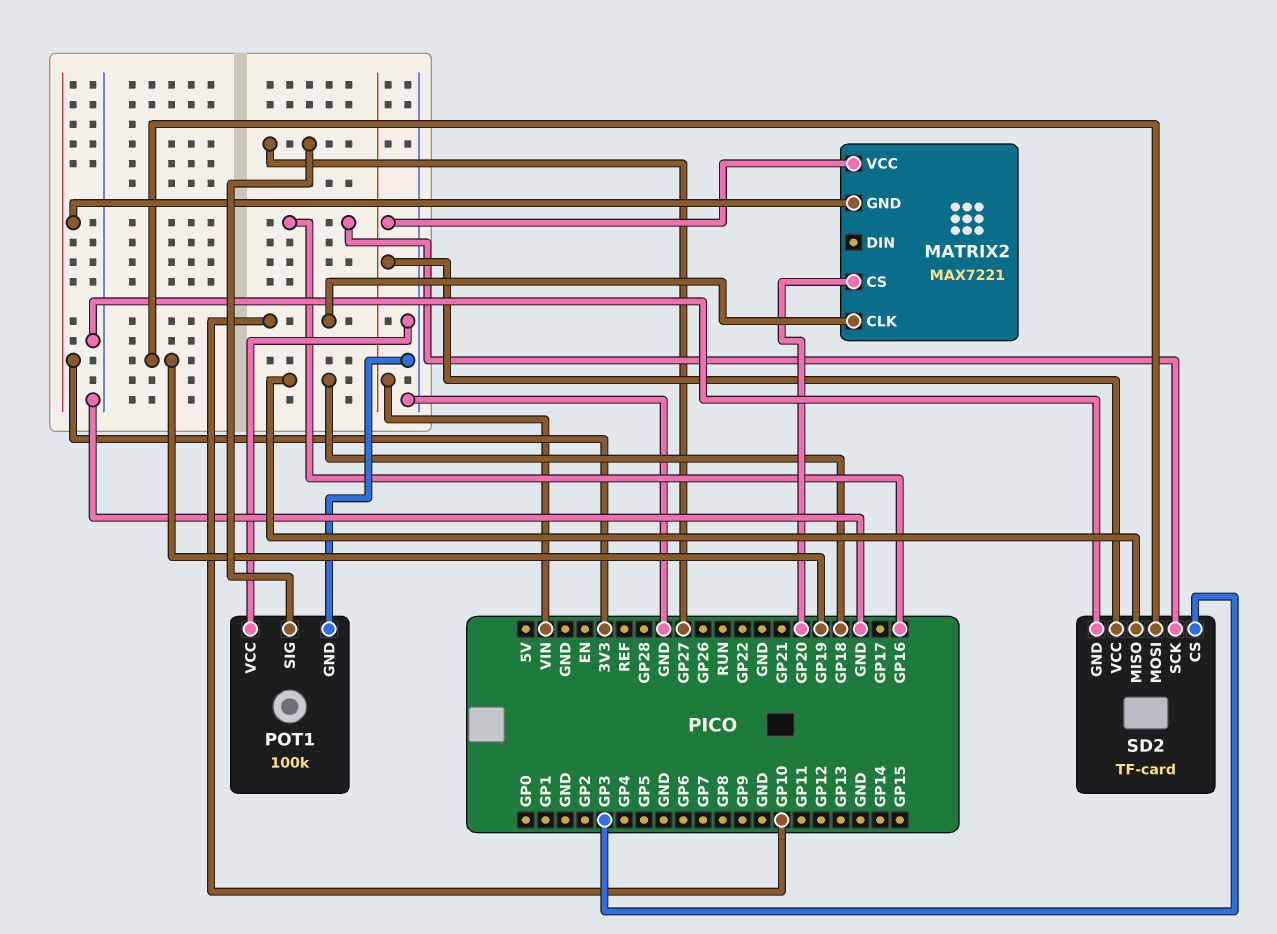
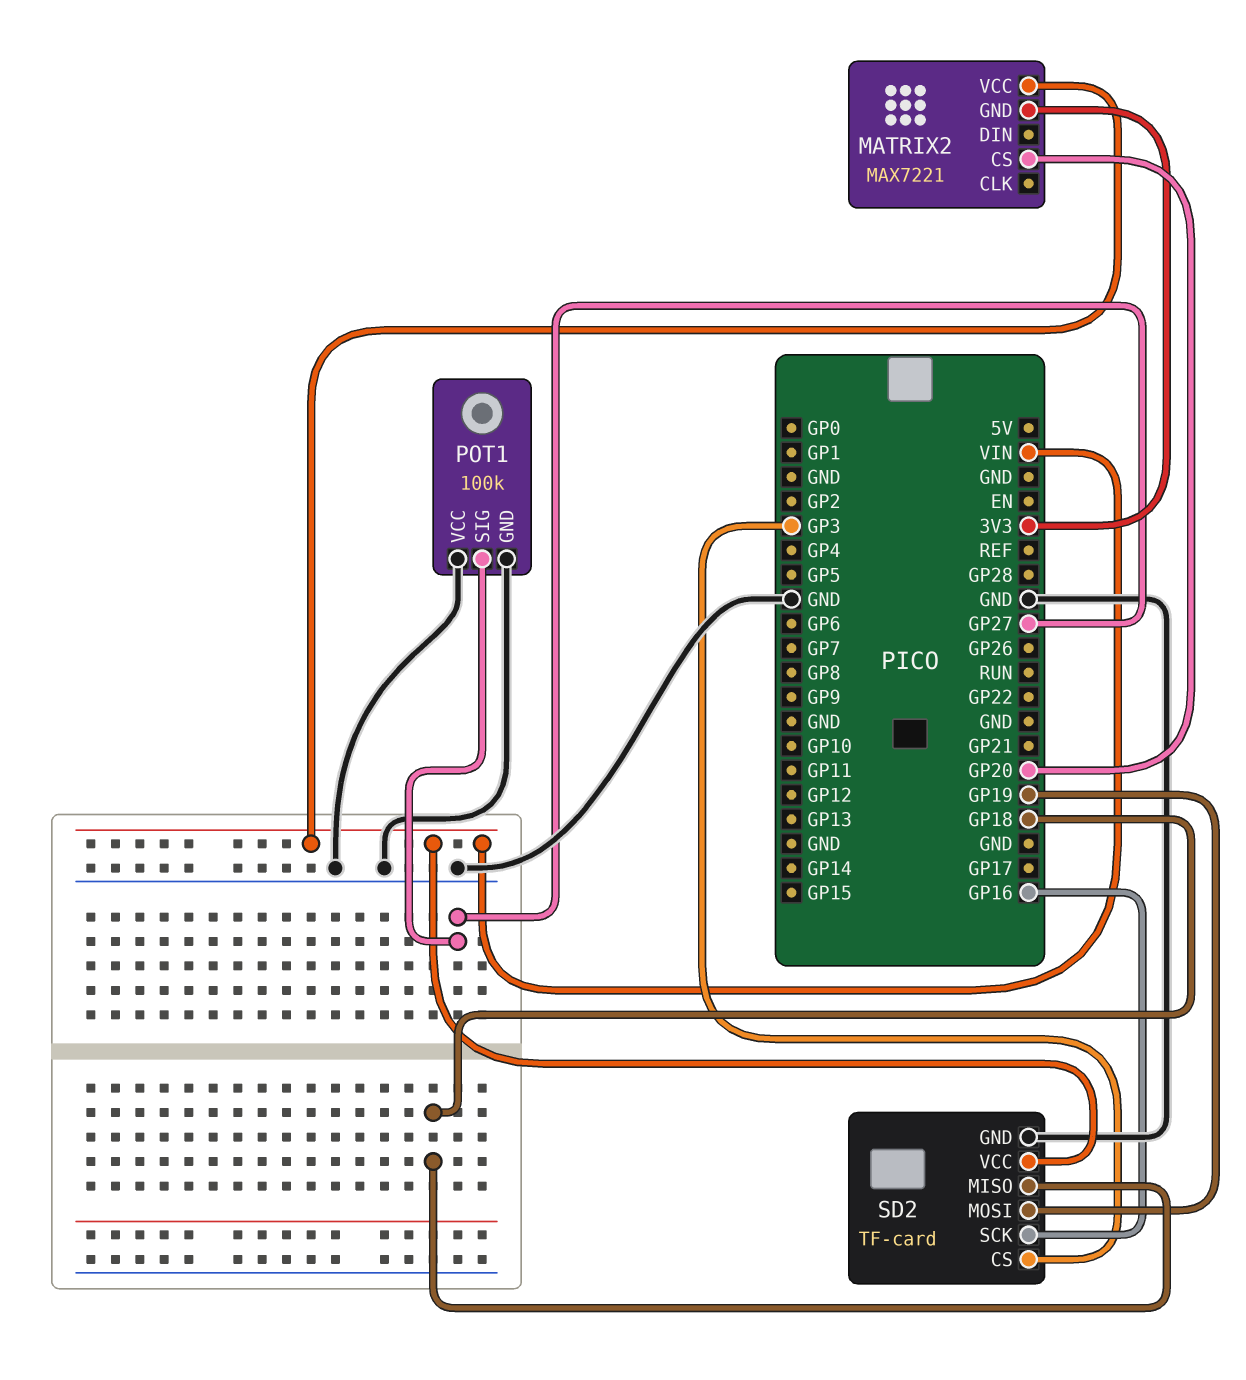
MATRIX2 pin CLK: GP10 -> none

